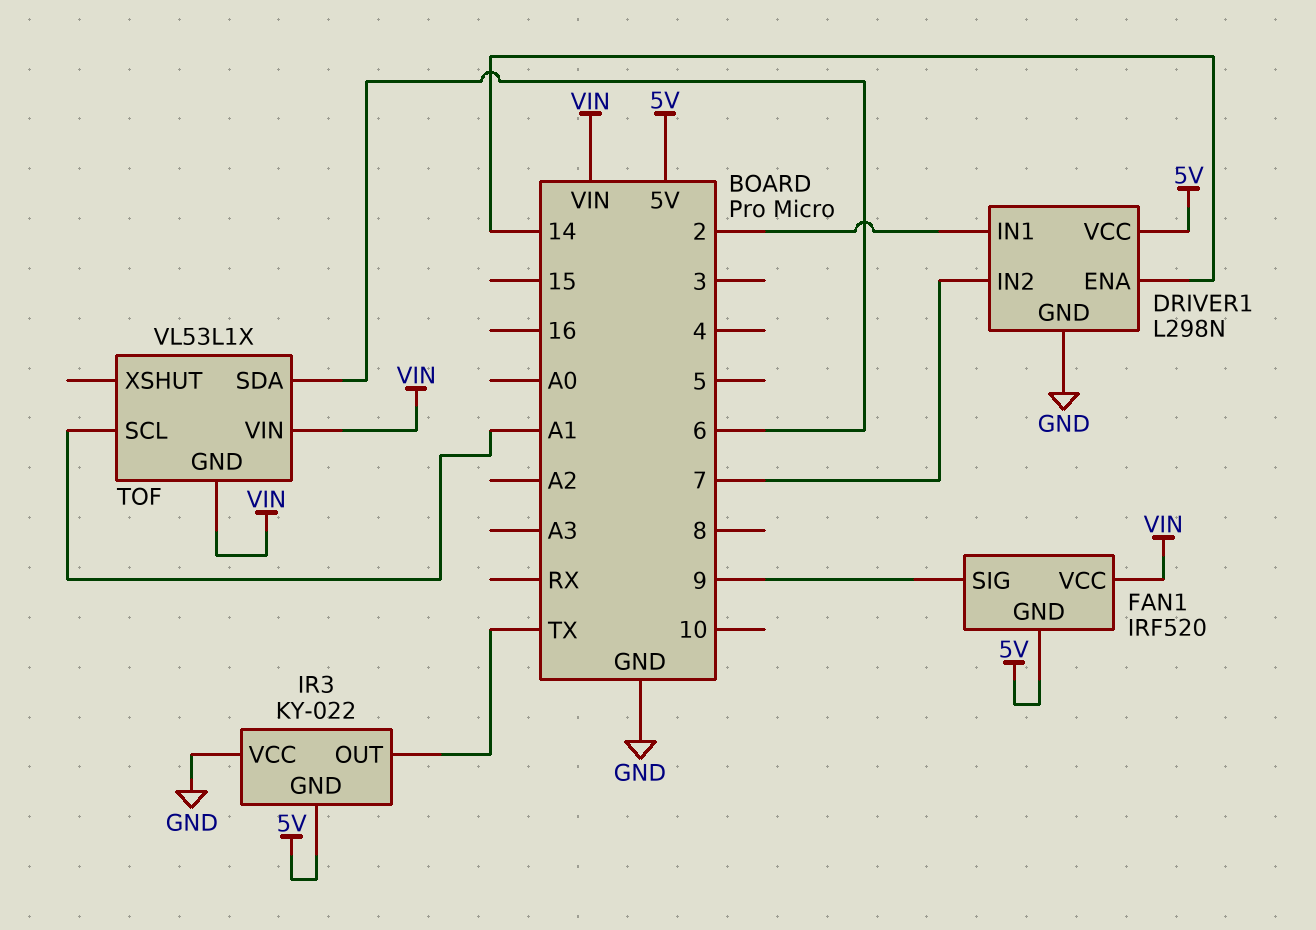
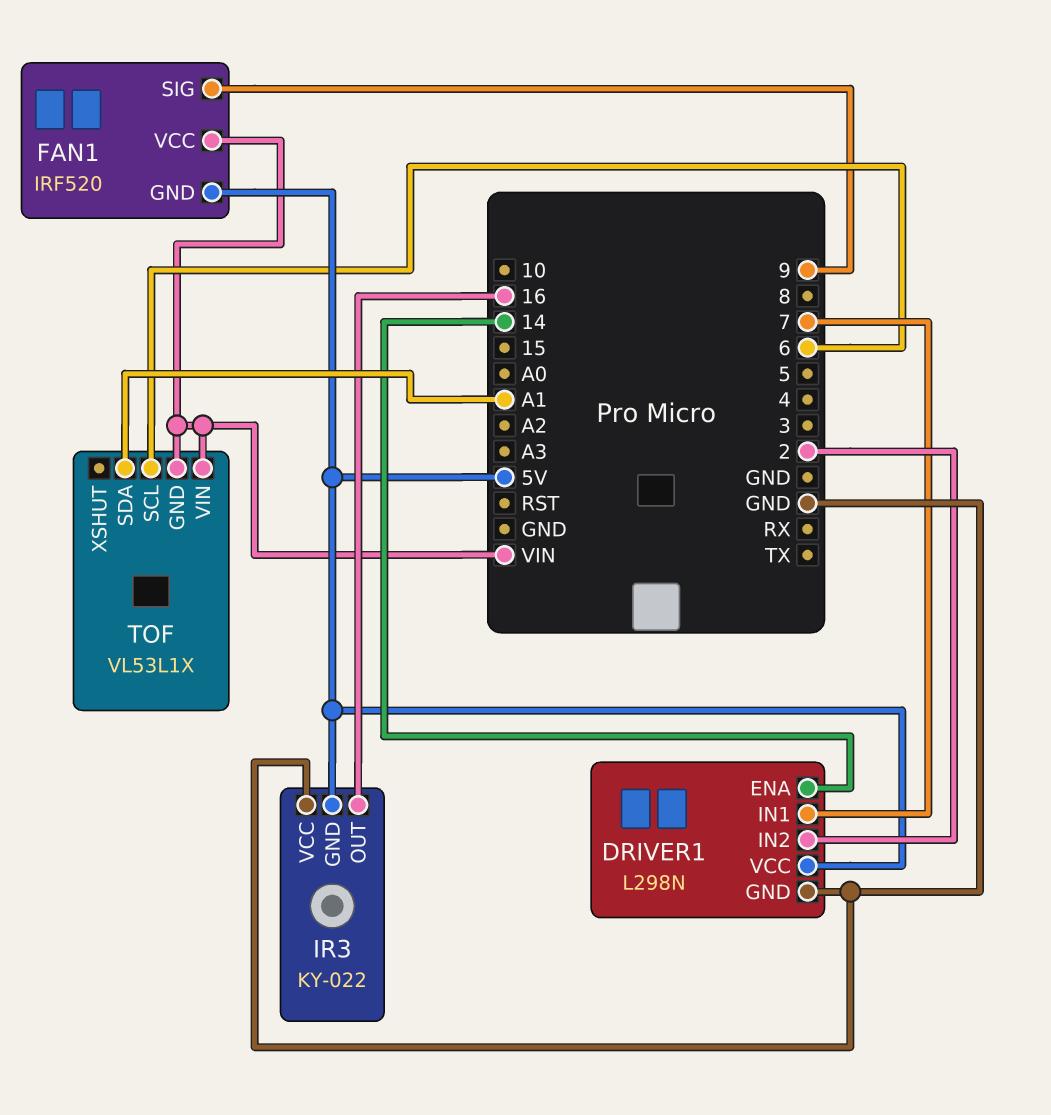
DRIVER1 pin IN1: 2 -> 7
DRIVER1 pin IN2: 7 -> 2
IR3 pin OUT: TX -> 16
TOF pin SCL: A1 -> 6
TOF pin SDA: 6 -> A1

